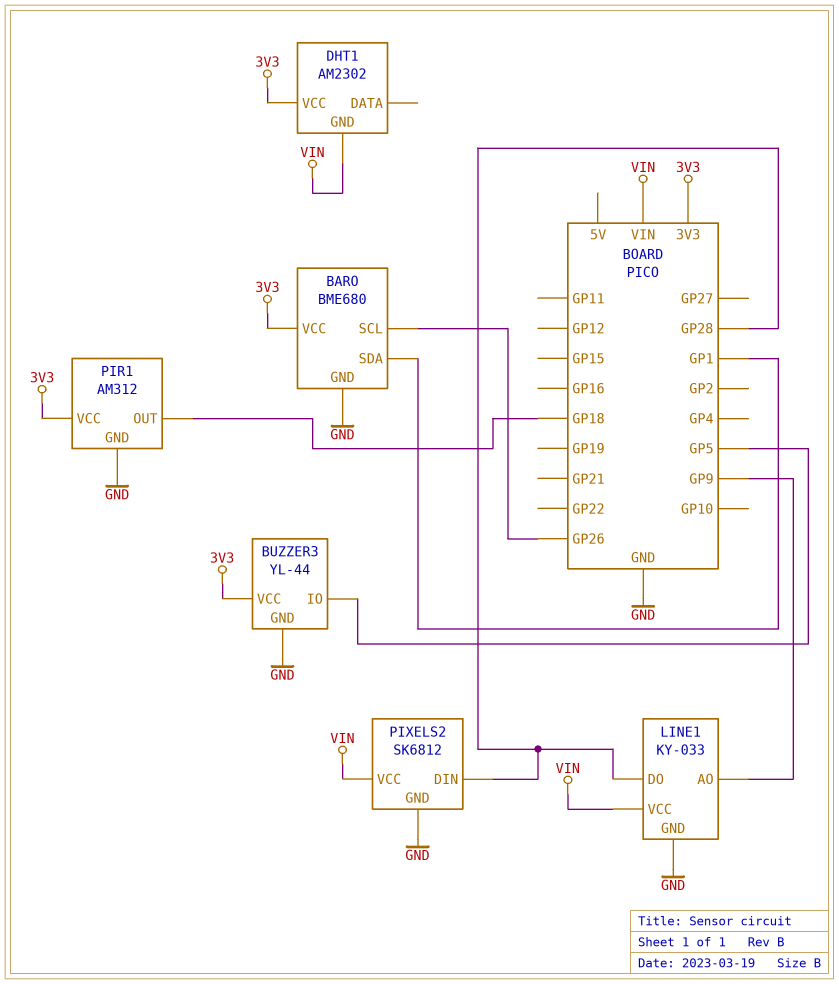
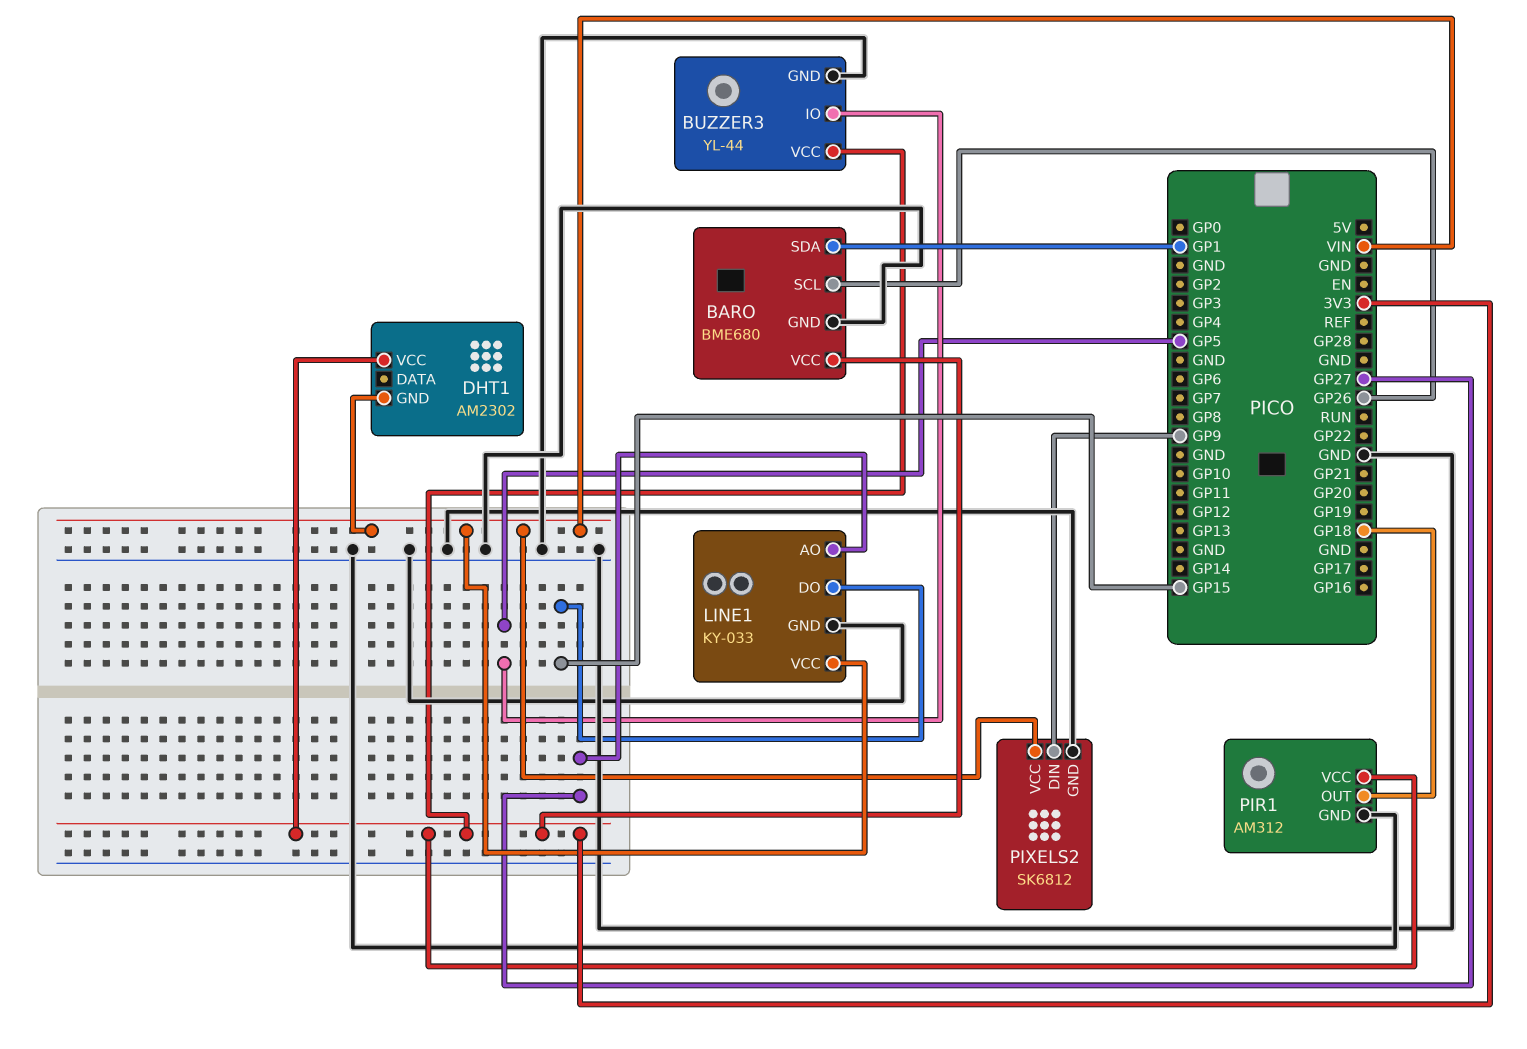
LINE1 pin AO: GP9 -> GP27
LINE1 pin DO: GP28 -> GP15
PIXELS2 pin DIN: GP28 -> GP9

